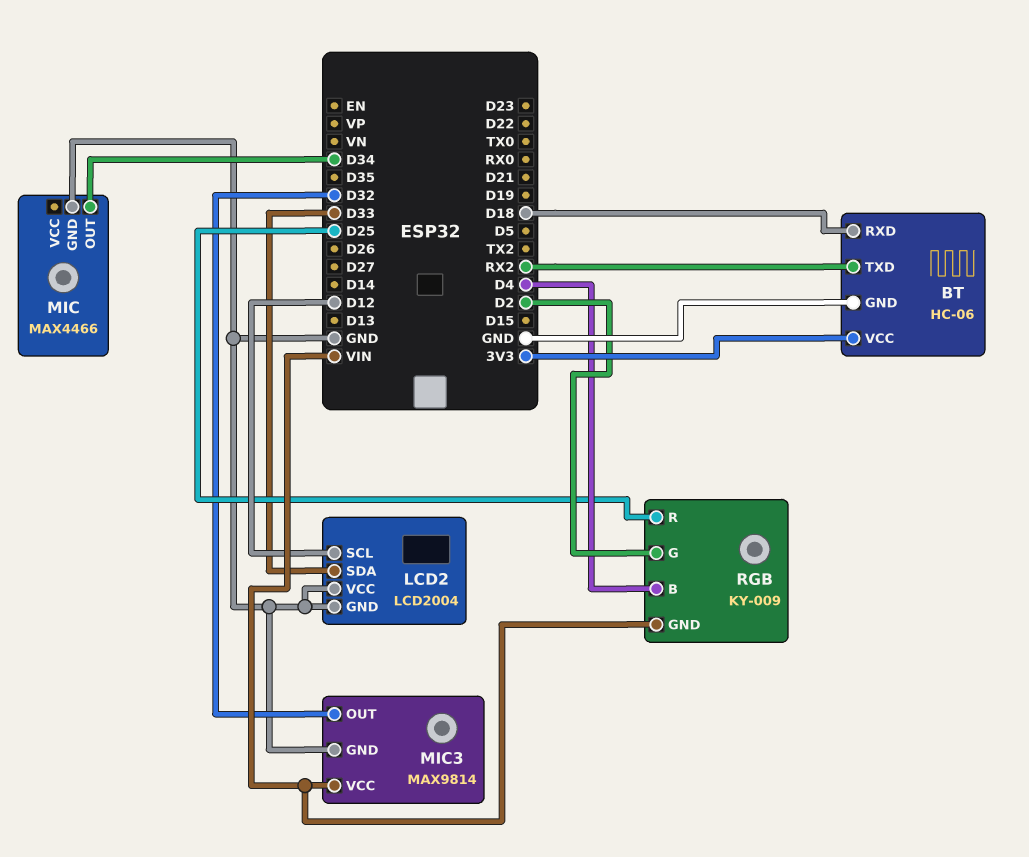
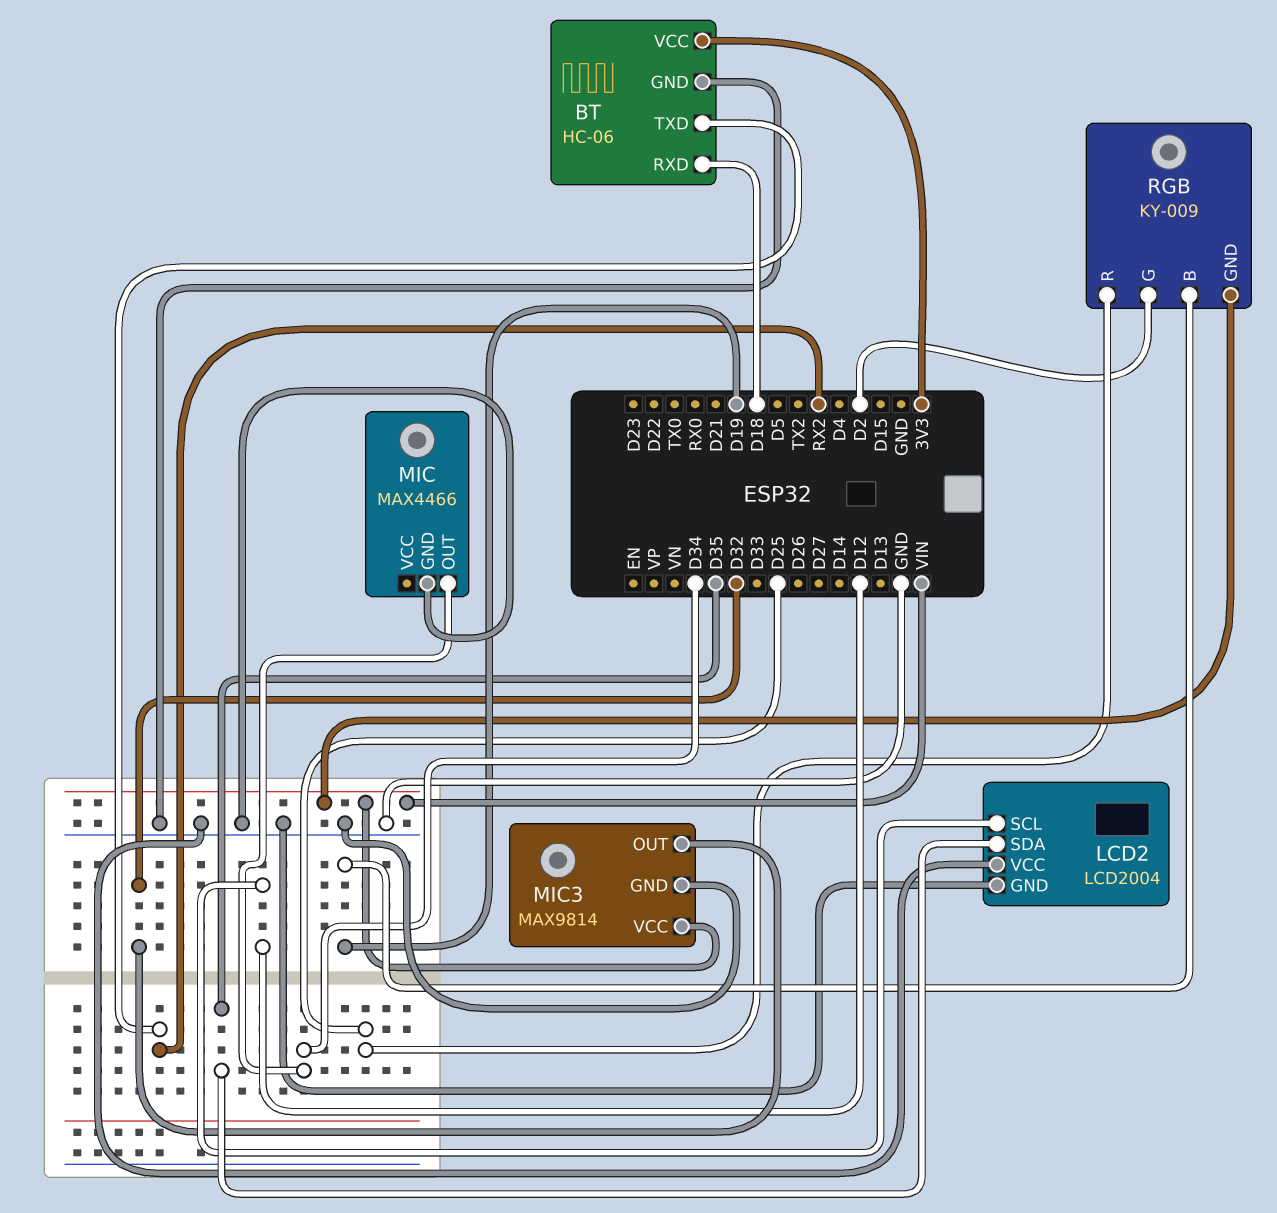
LCD2 pin SDA: D33 -> D35
RGB pin B: D4 -> D19

